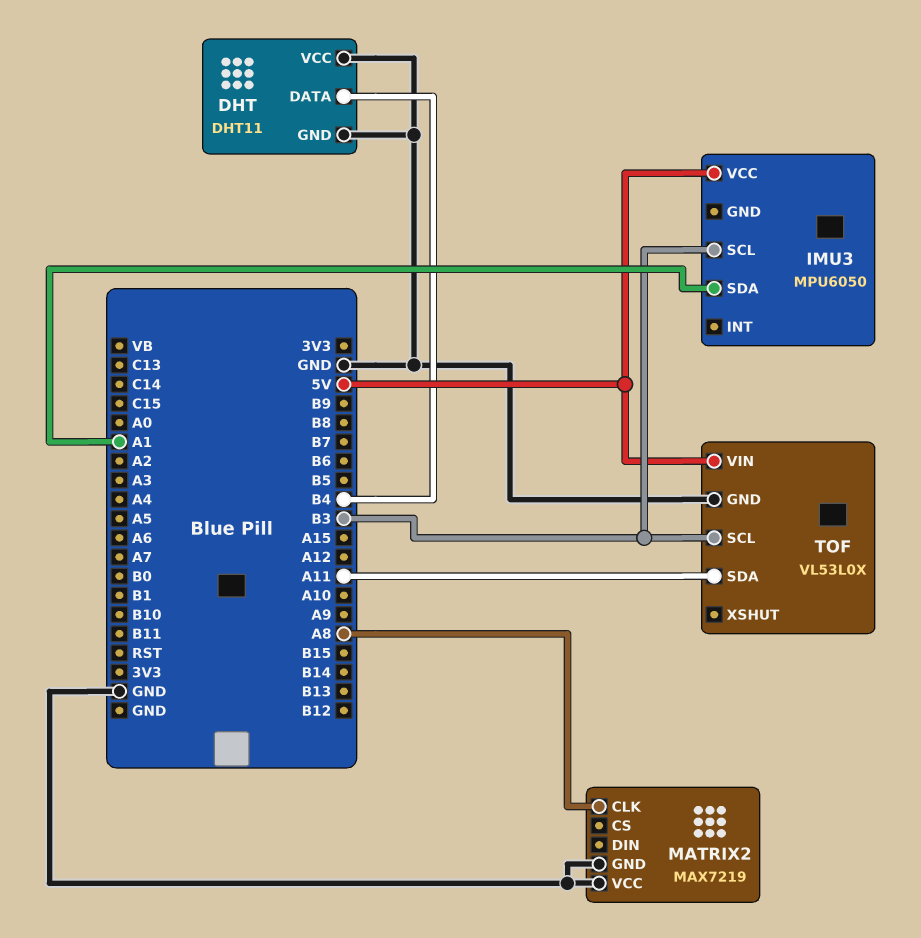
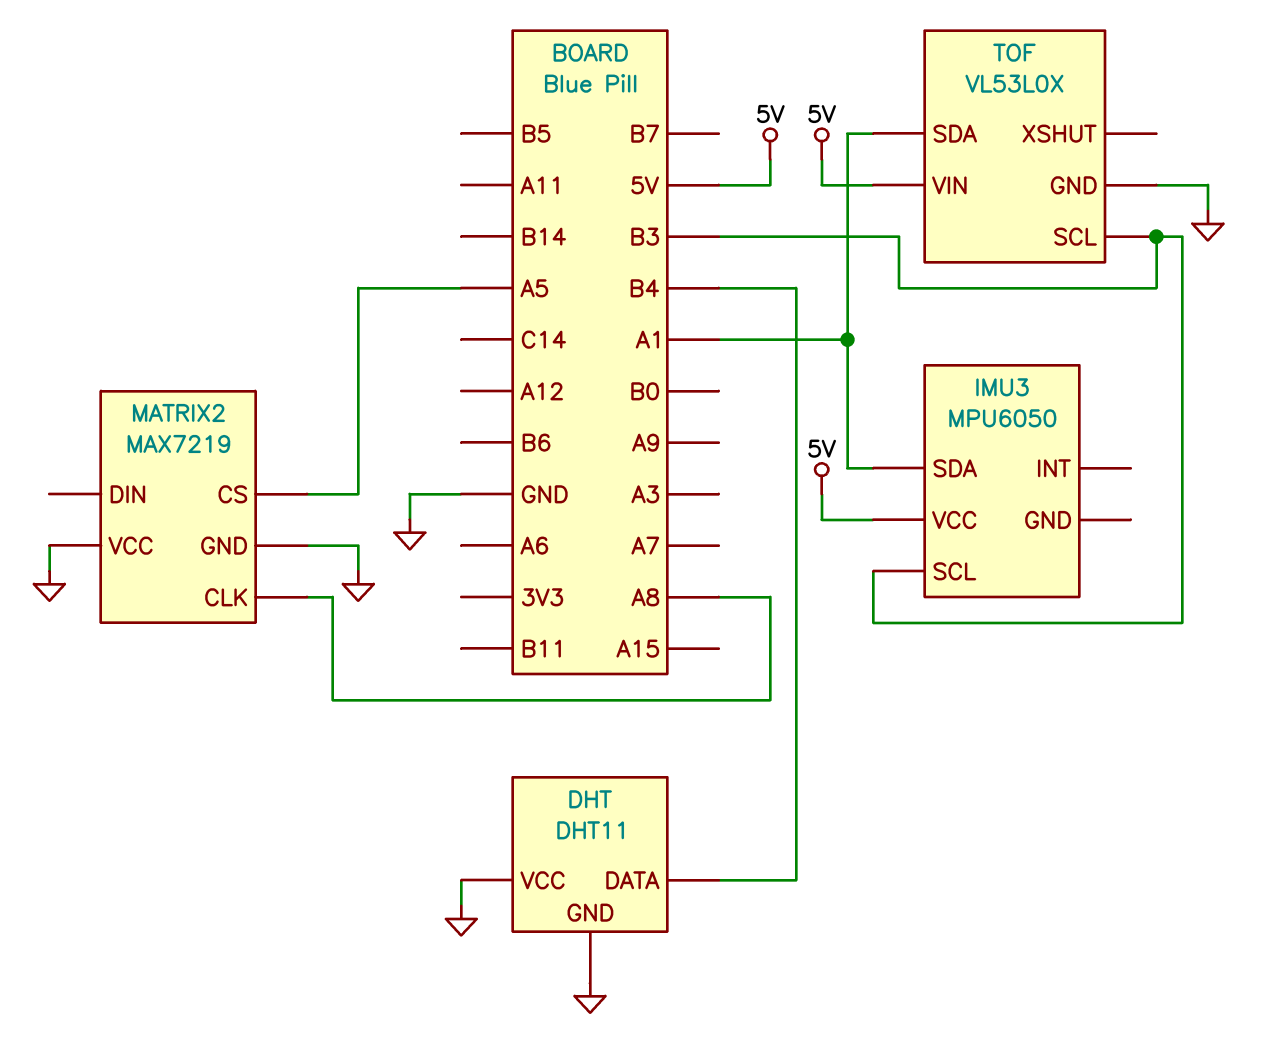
MATRIX2 pin CS: none -> A5
TOF pin SDA: A11 -> A1

